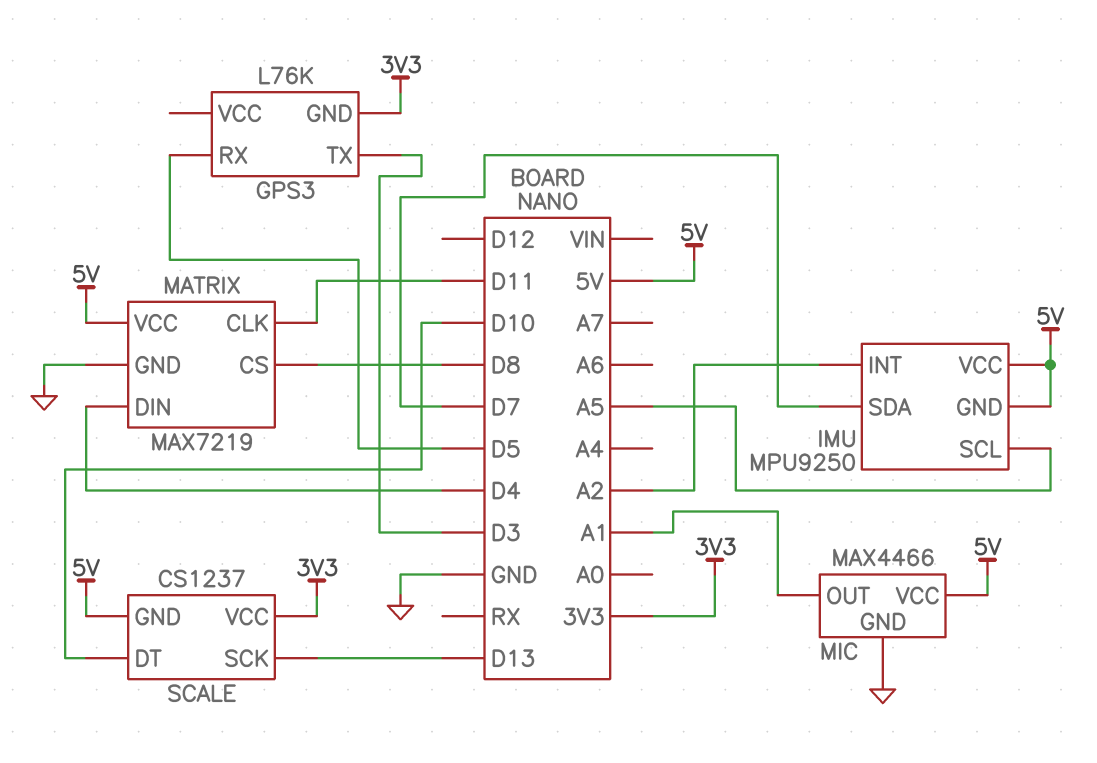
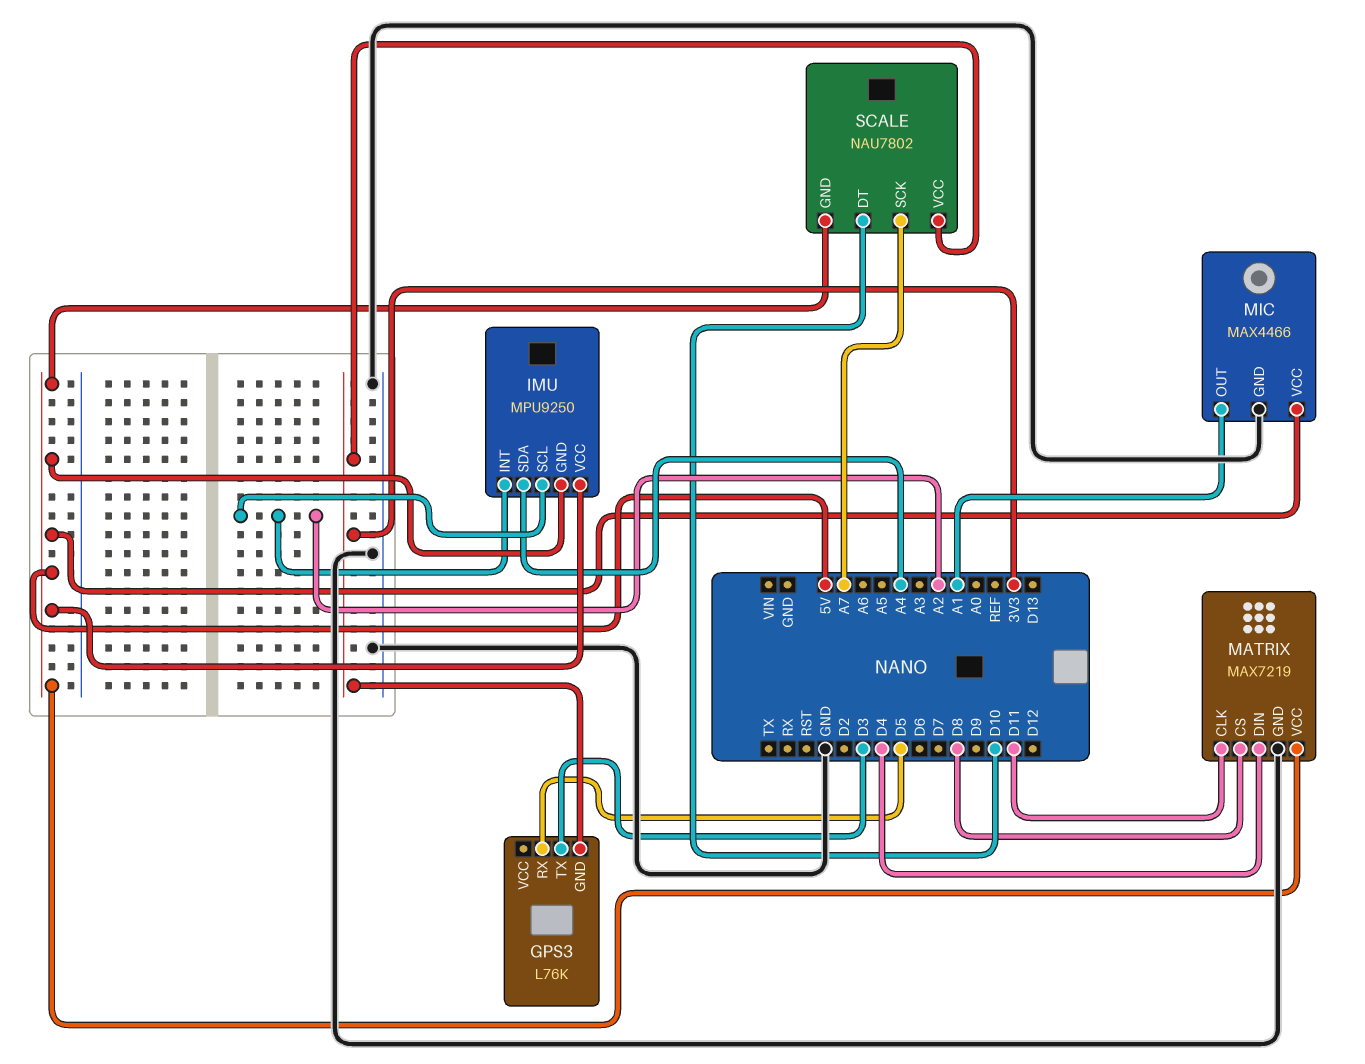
IMU pin SCL: A5 -> A2
IMU pin SDA: D7 -> A4
SCALE: CS1237 -> NAU7802
SCALE pin SCK: D13 -> A7

